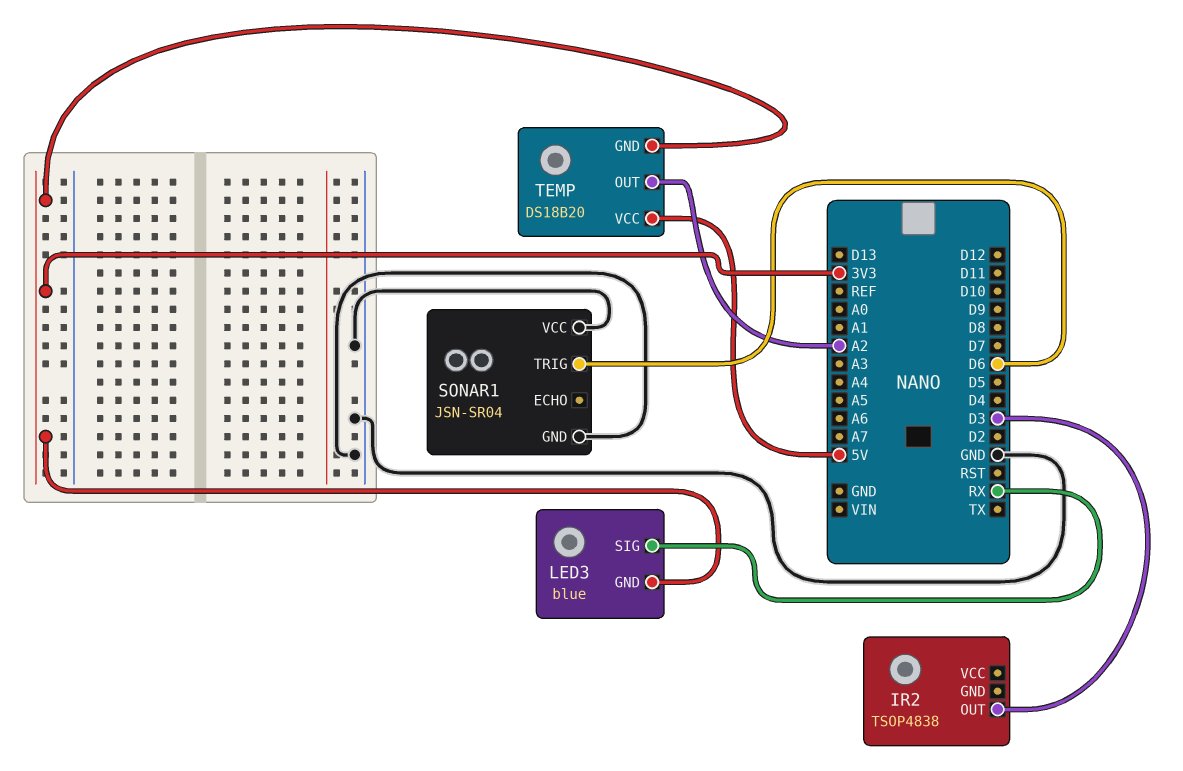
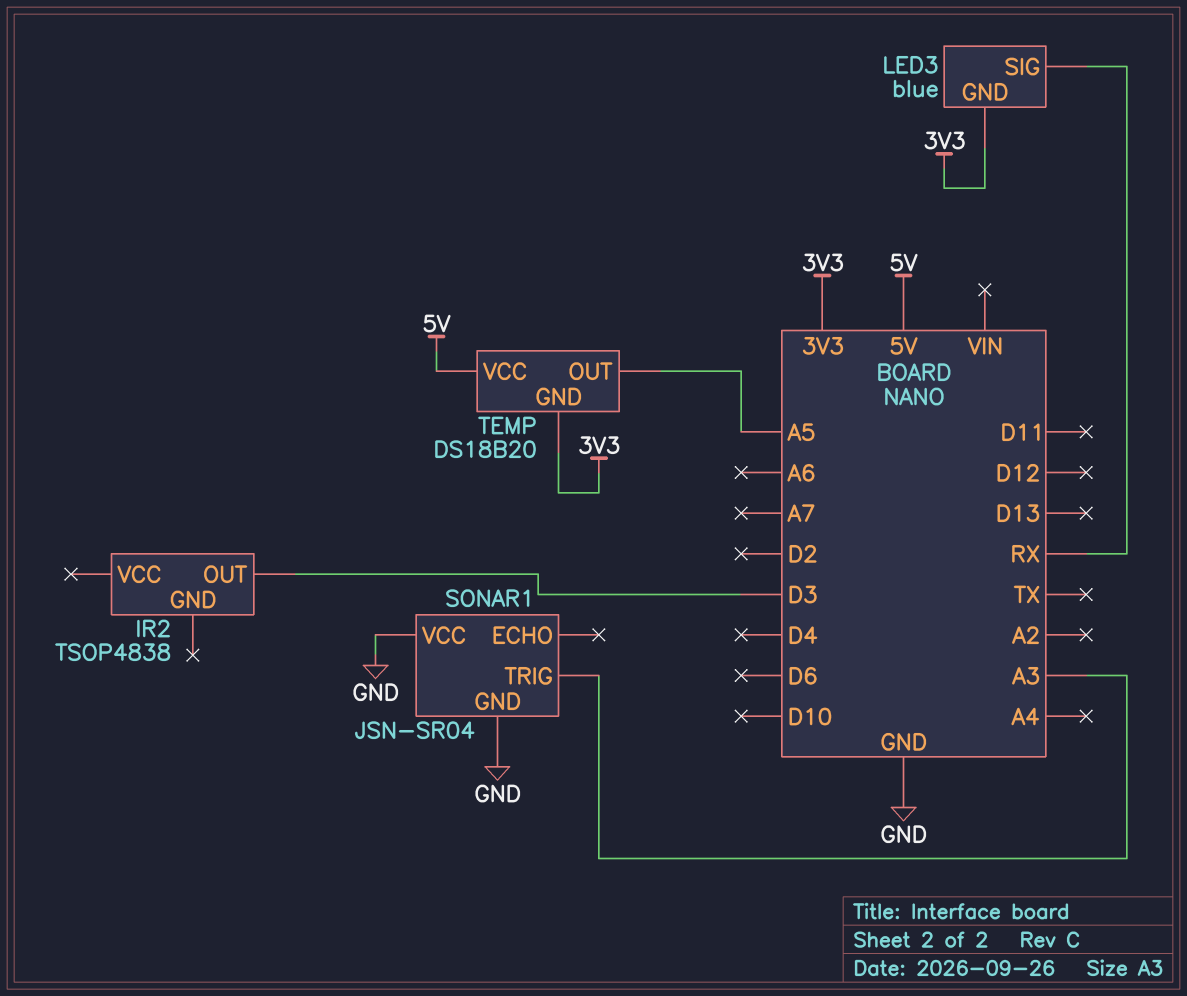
SONAR1 pin TRIG: D6 -> A3
TEMP pin OUT: A2 -> A5

